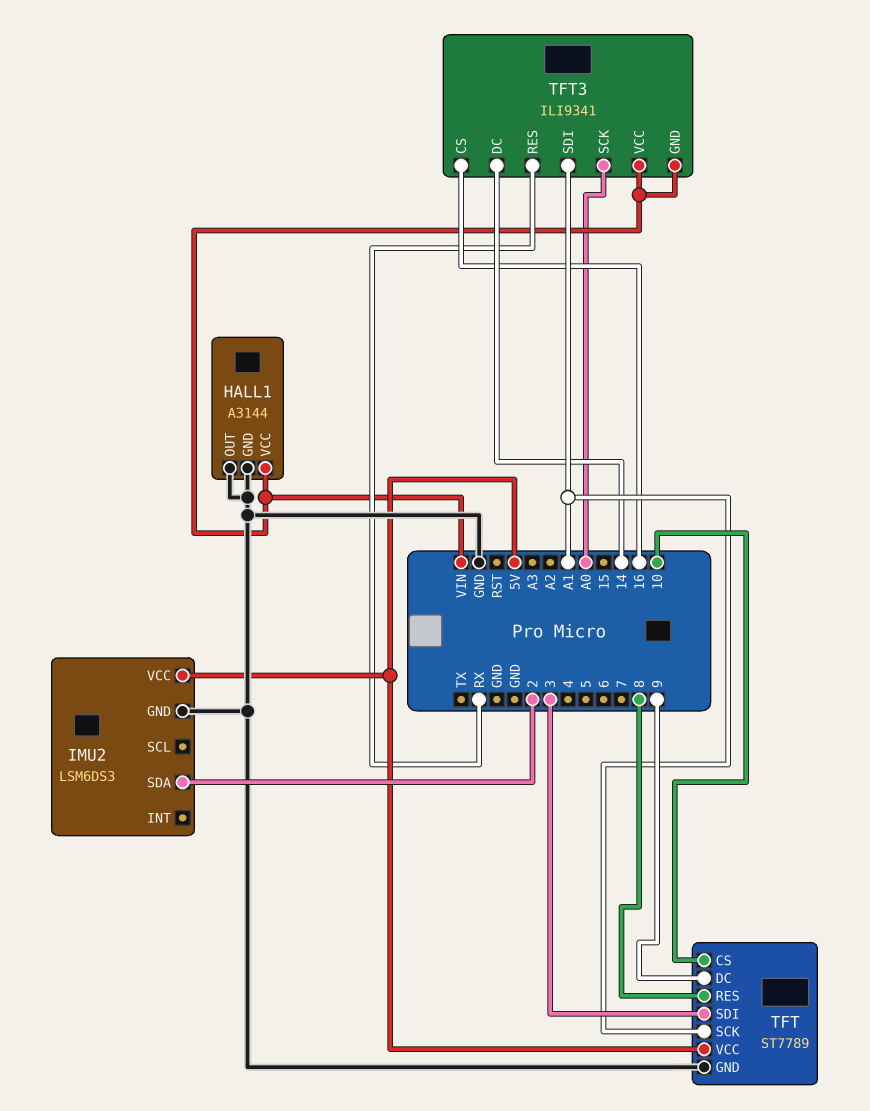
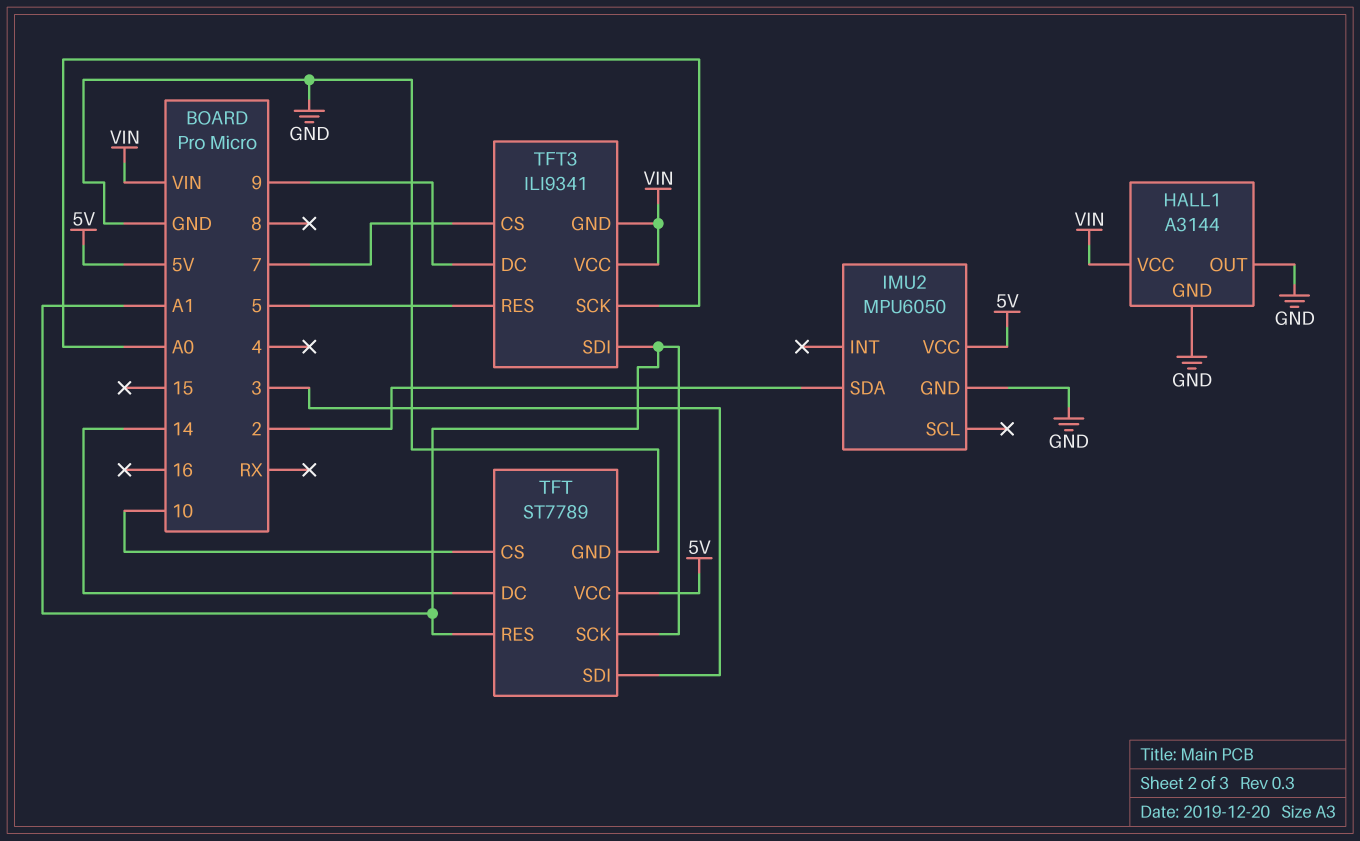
IMU2: LSM6DS3 -> MPU6050
TFT pin DC: 9 -> 14
TFT pin RES: 8 -> A1
TFT3 pin CS: 16 -> 7
TFT3 pin DC: 14 -> 9
TFT3 pin RES: RX -> 5

